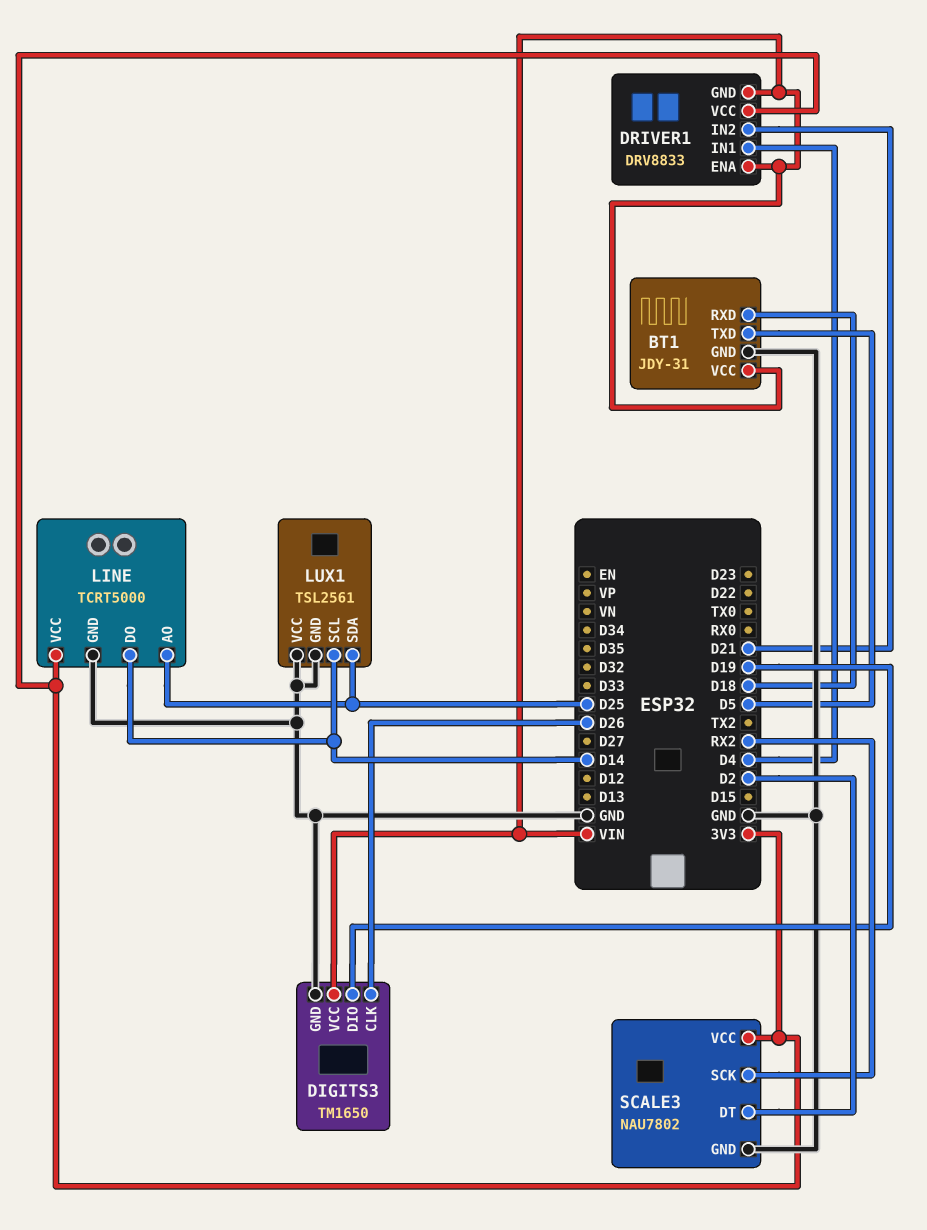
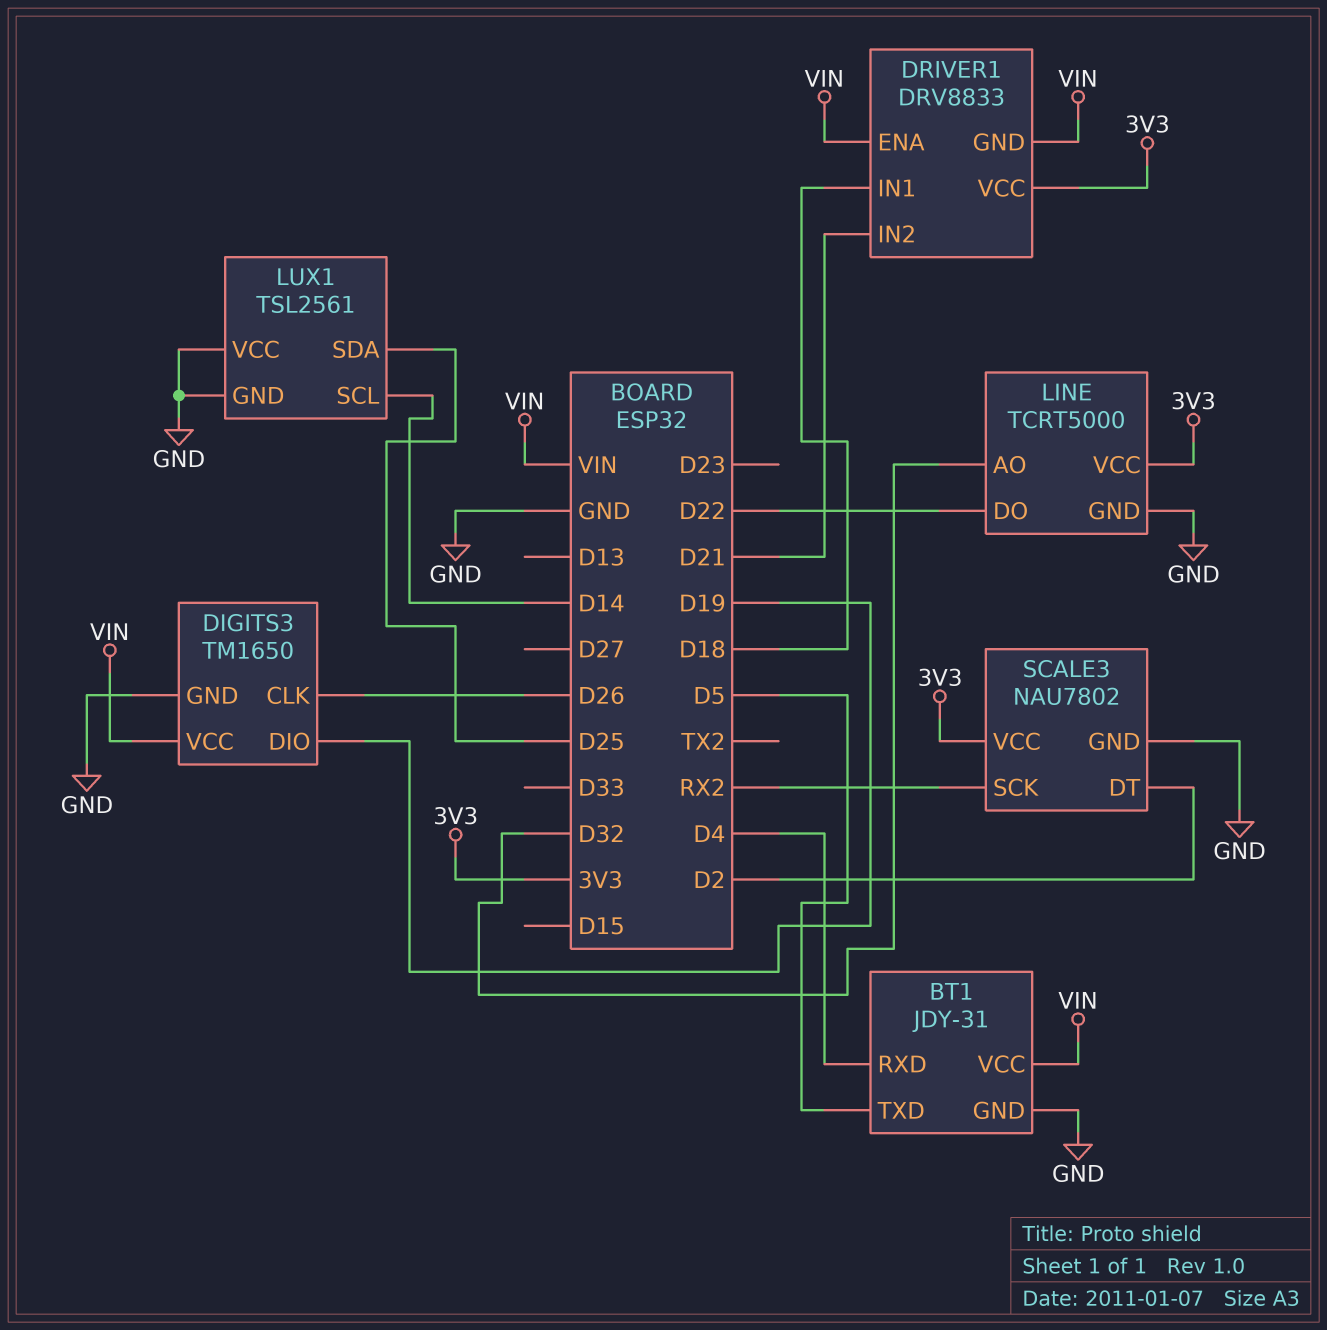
BT1 pin RXD: D18 -> D4
DRIVER1 pin IN1: D4 -> D18
LINE pin AO: D25 -> D32
LINE pin DO: D14 -> D22

